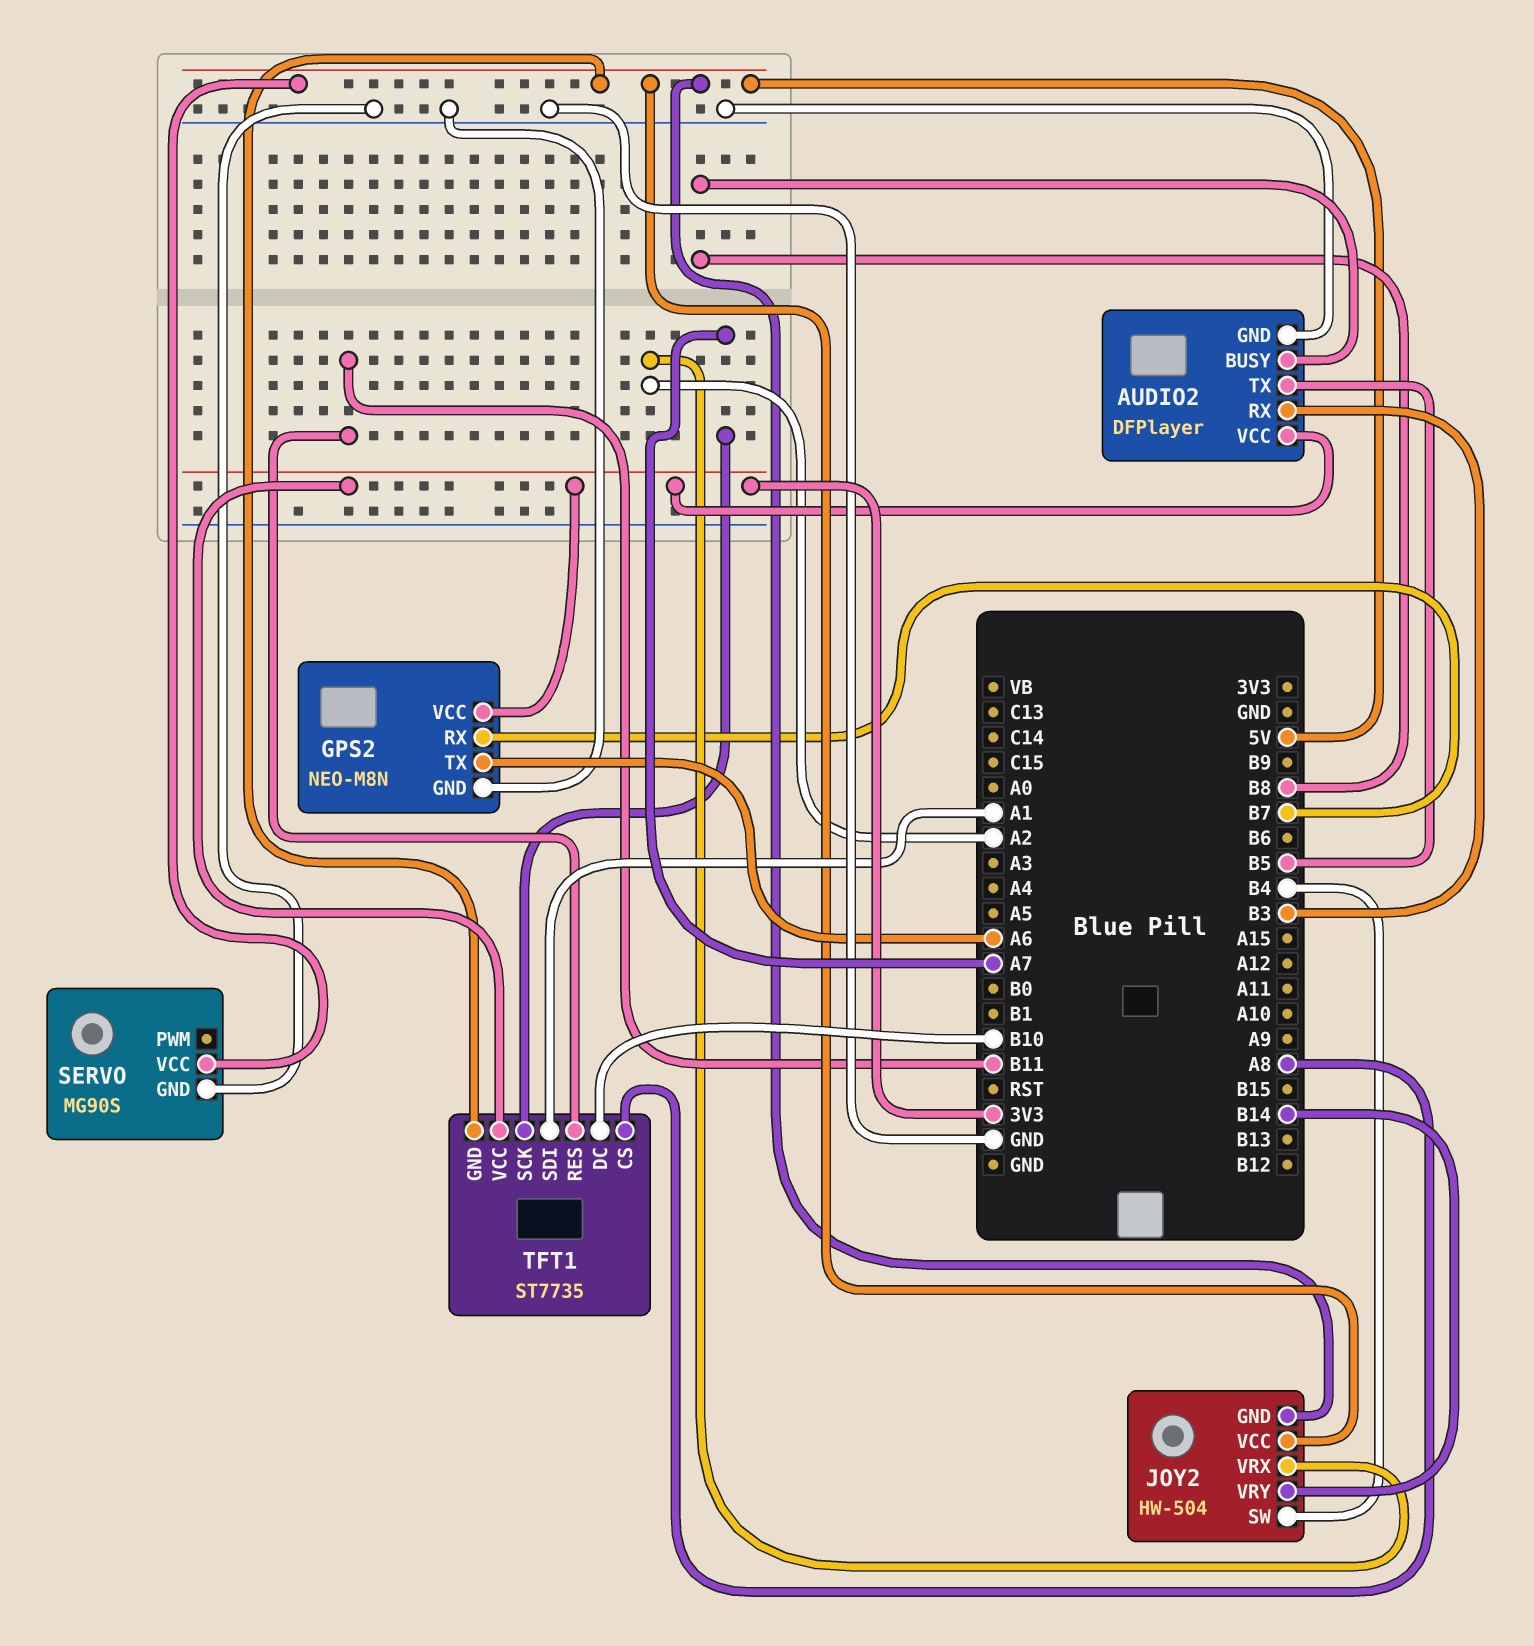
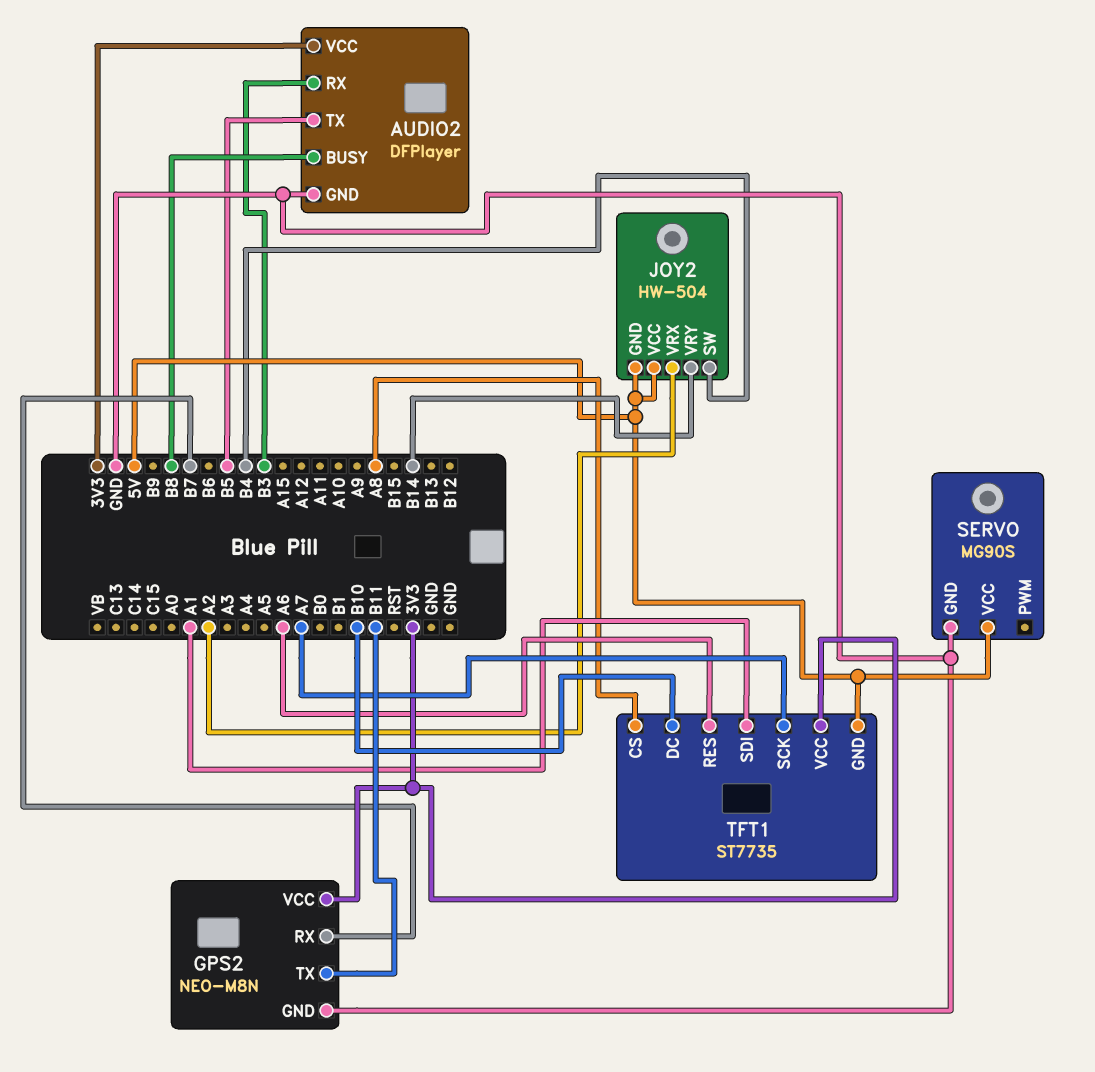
GPS2 pin TX: A6 -> B11
TFT1 pin RES: B11 -> A6

